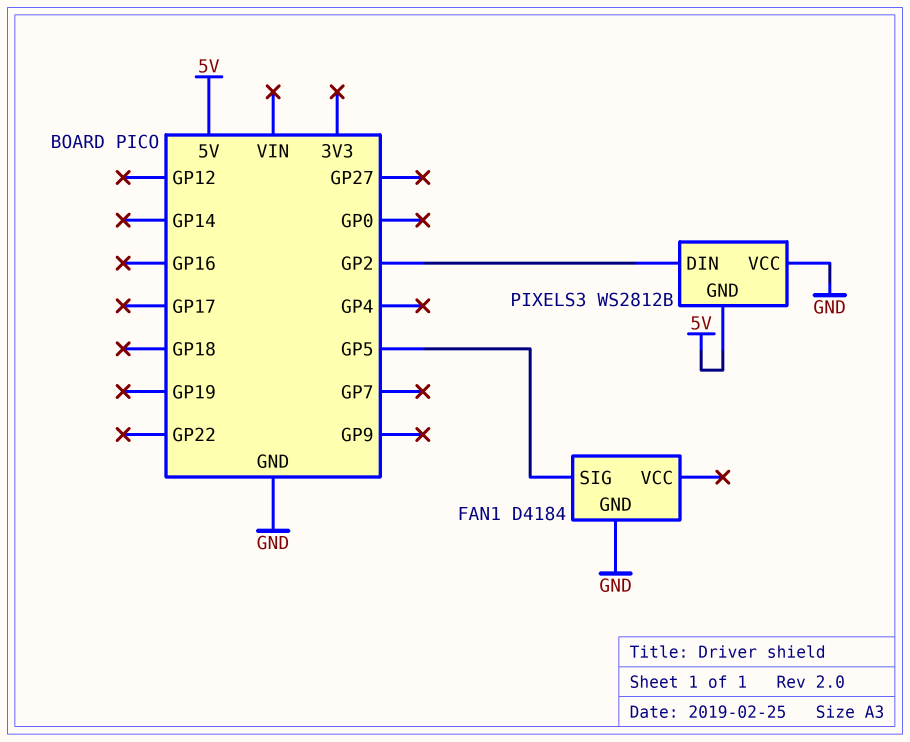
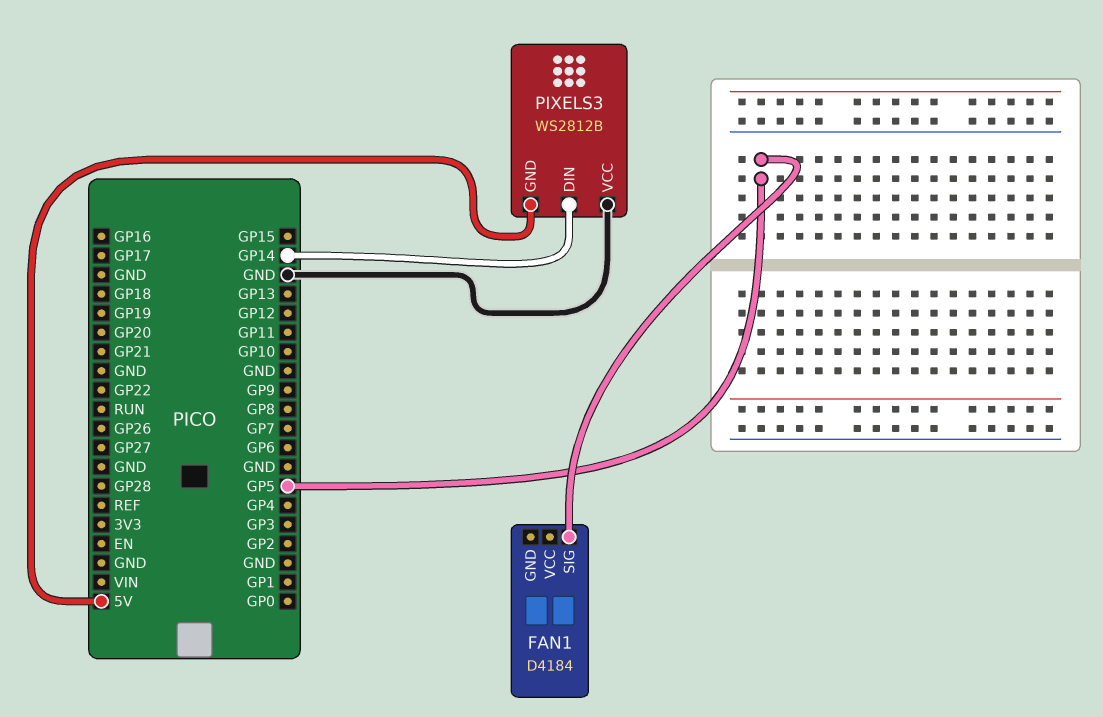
FAN1 pin GND: GND -> none
PIXELS3 pin DIN: GP2 -> GP14

